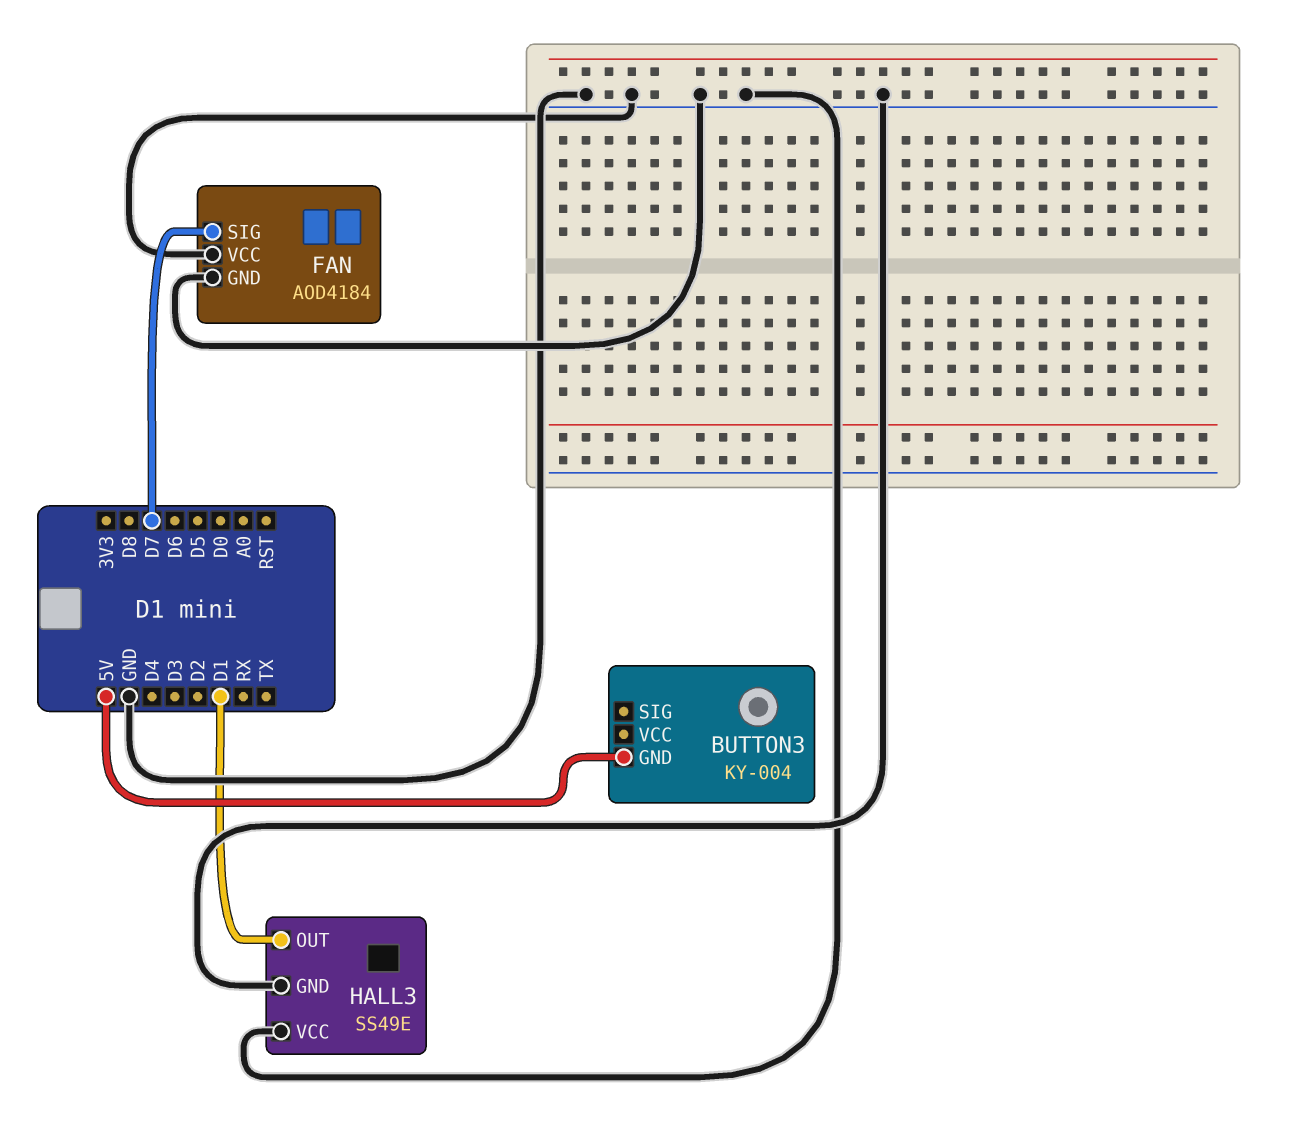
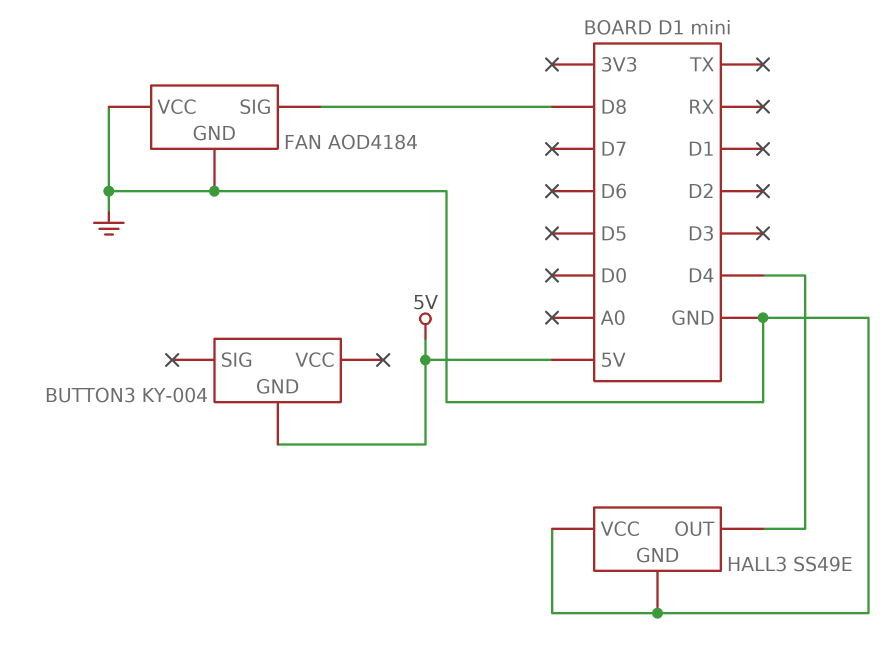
FAN pin SIG: D7 -> D8
HALL3 pin OUT: D1 -> D4

